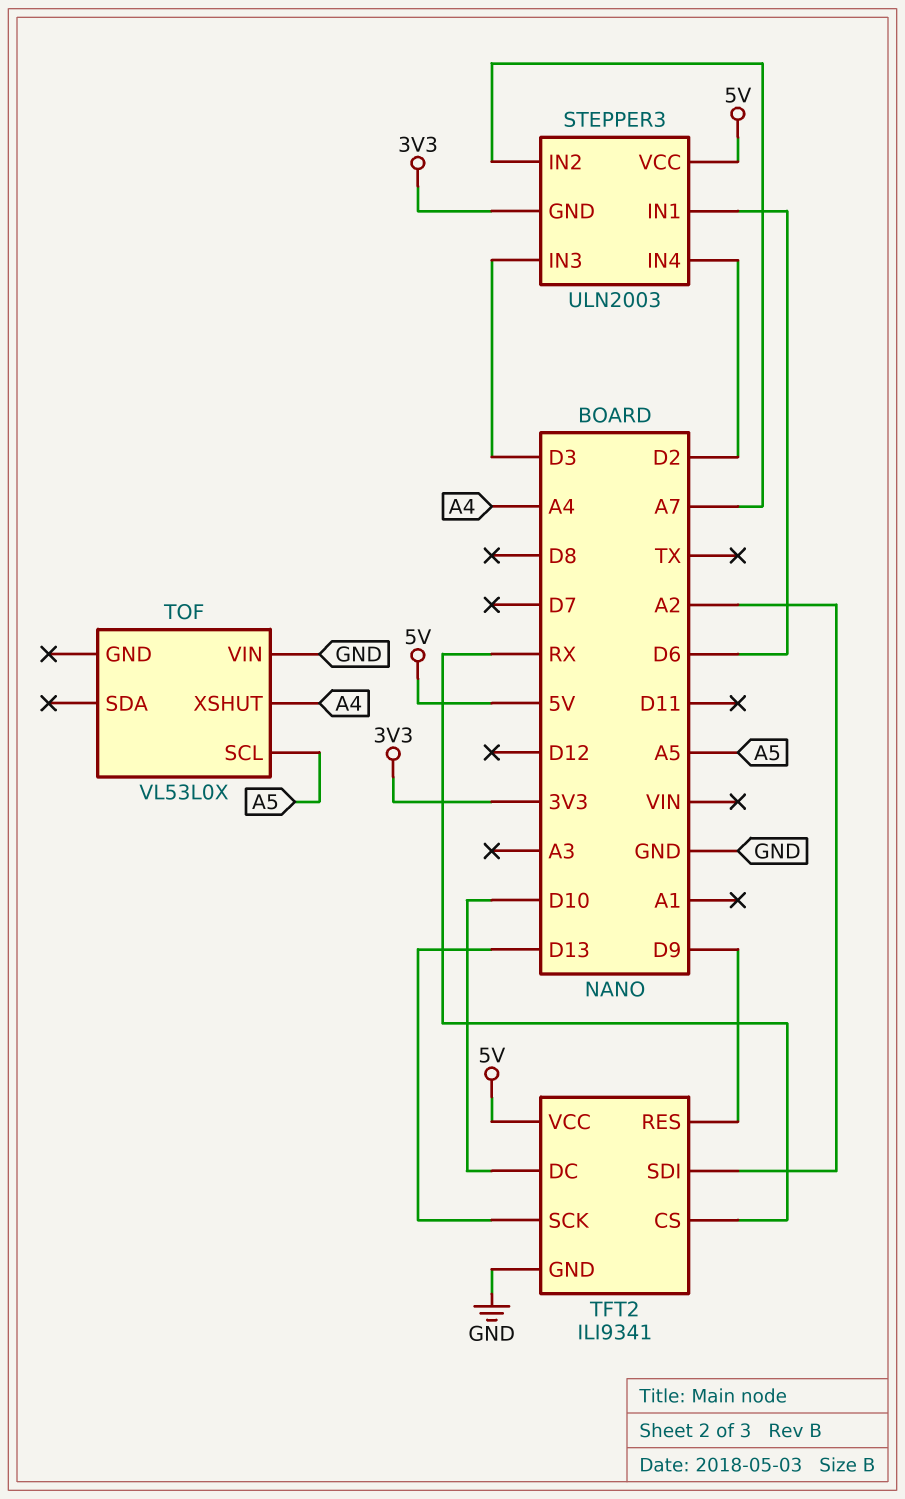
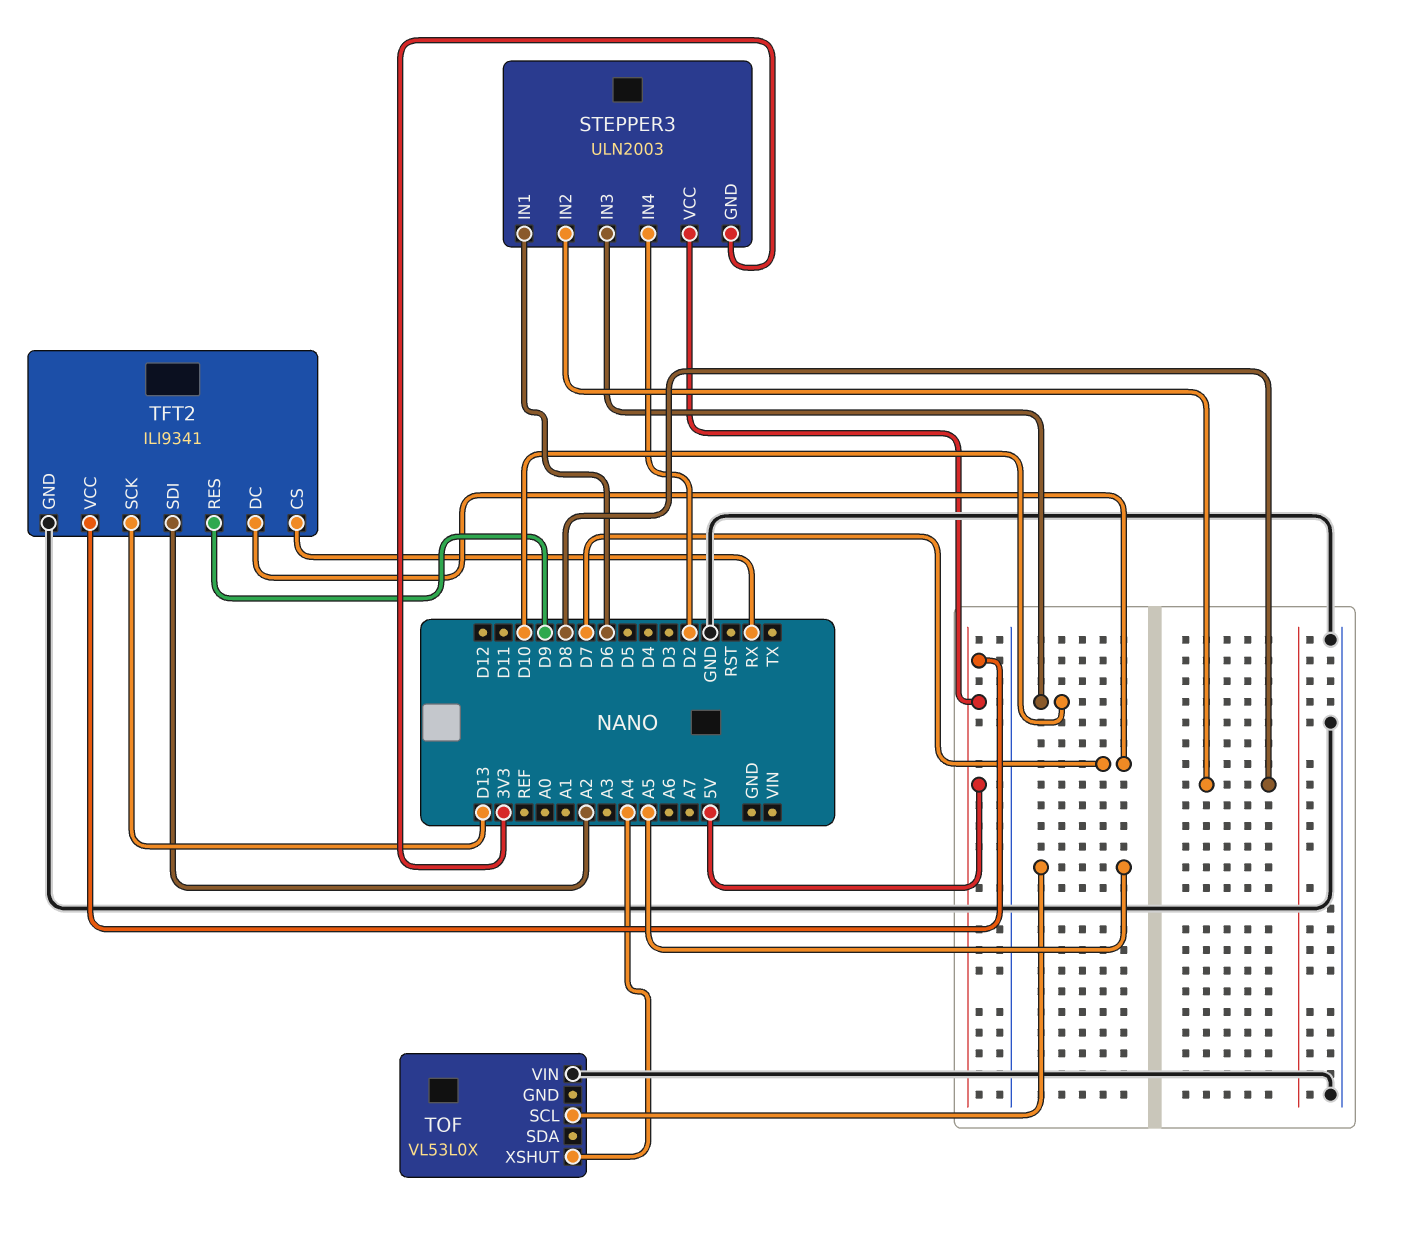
STEPPER3 pin IN2: A7 -> D8
STEPPER3 pin IN3: D3 -> D10
TFT2 pin DC: D10 -> D7

